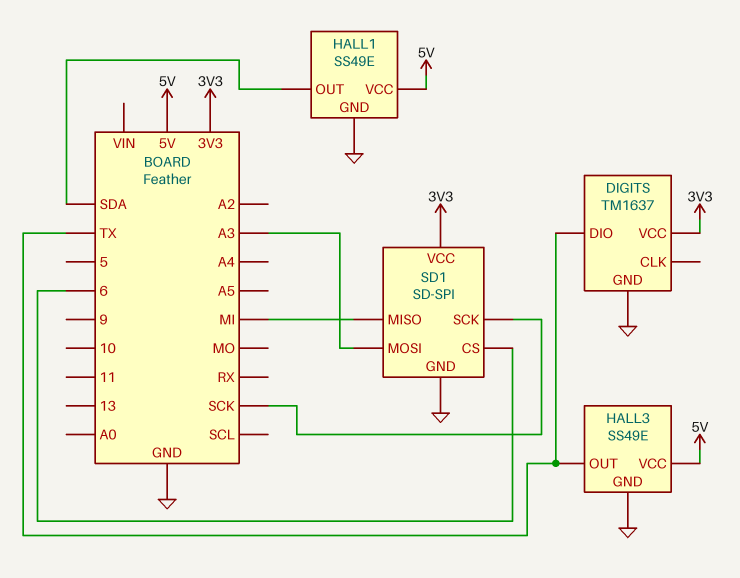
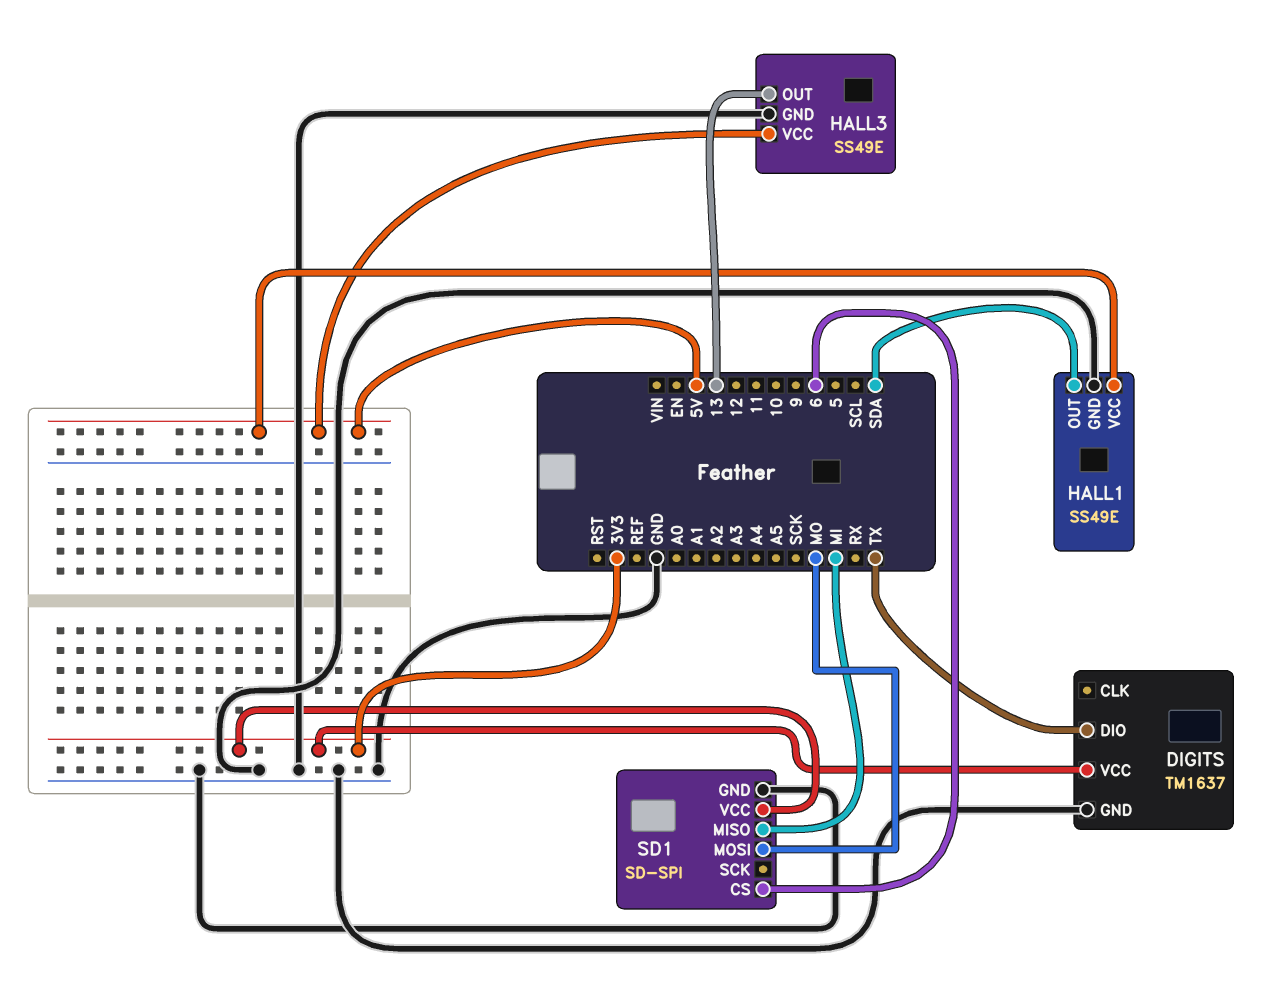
HALL3 pin OUT: TX -> 13
SD1 pin MOSI: A3 -> MO
SD1 pin SCK: SCK -> none

